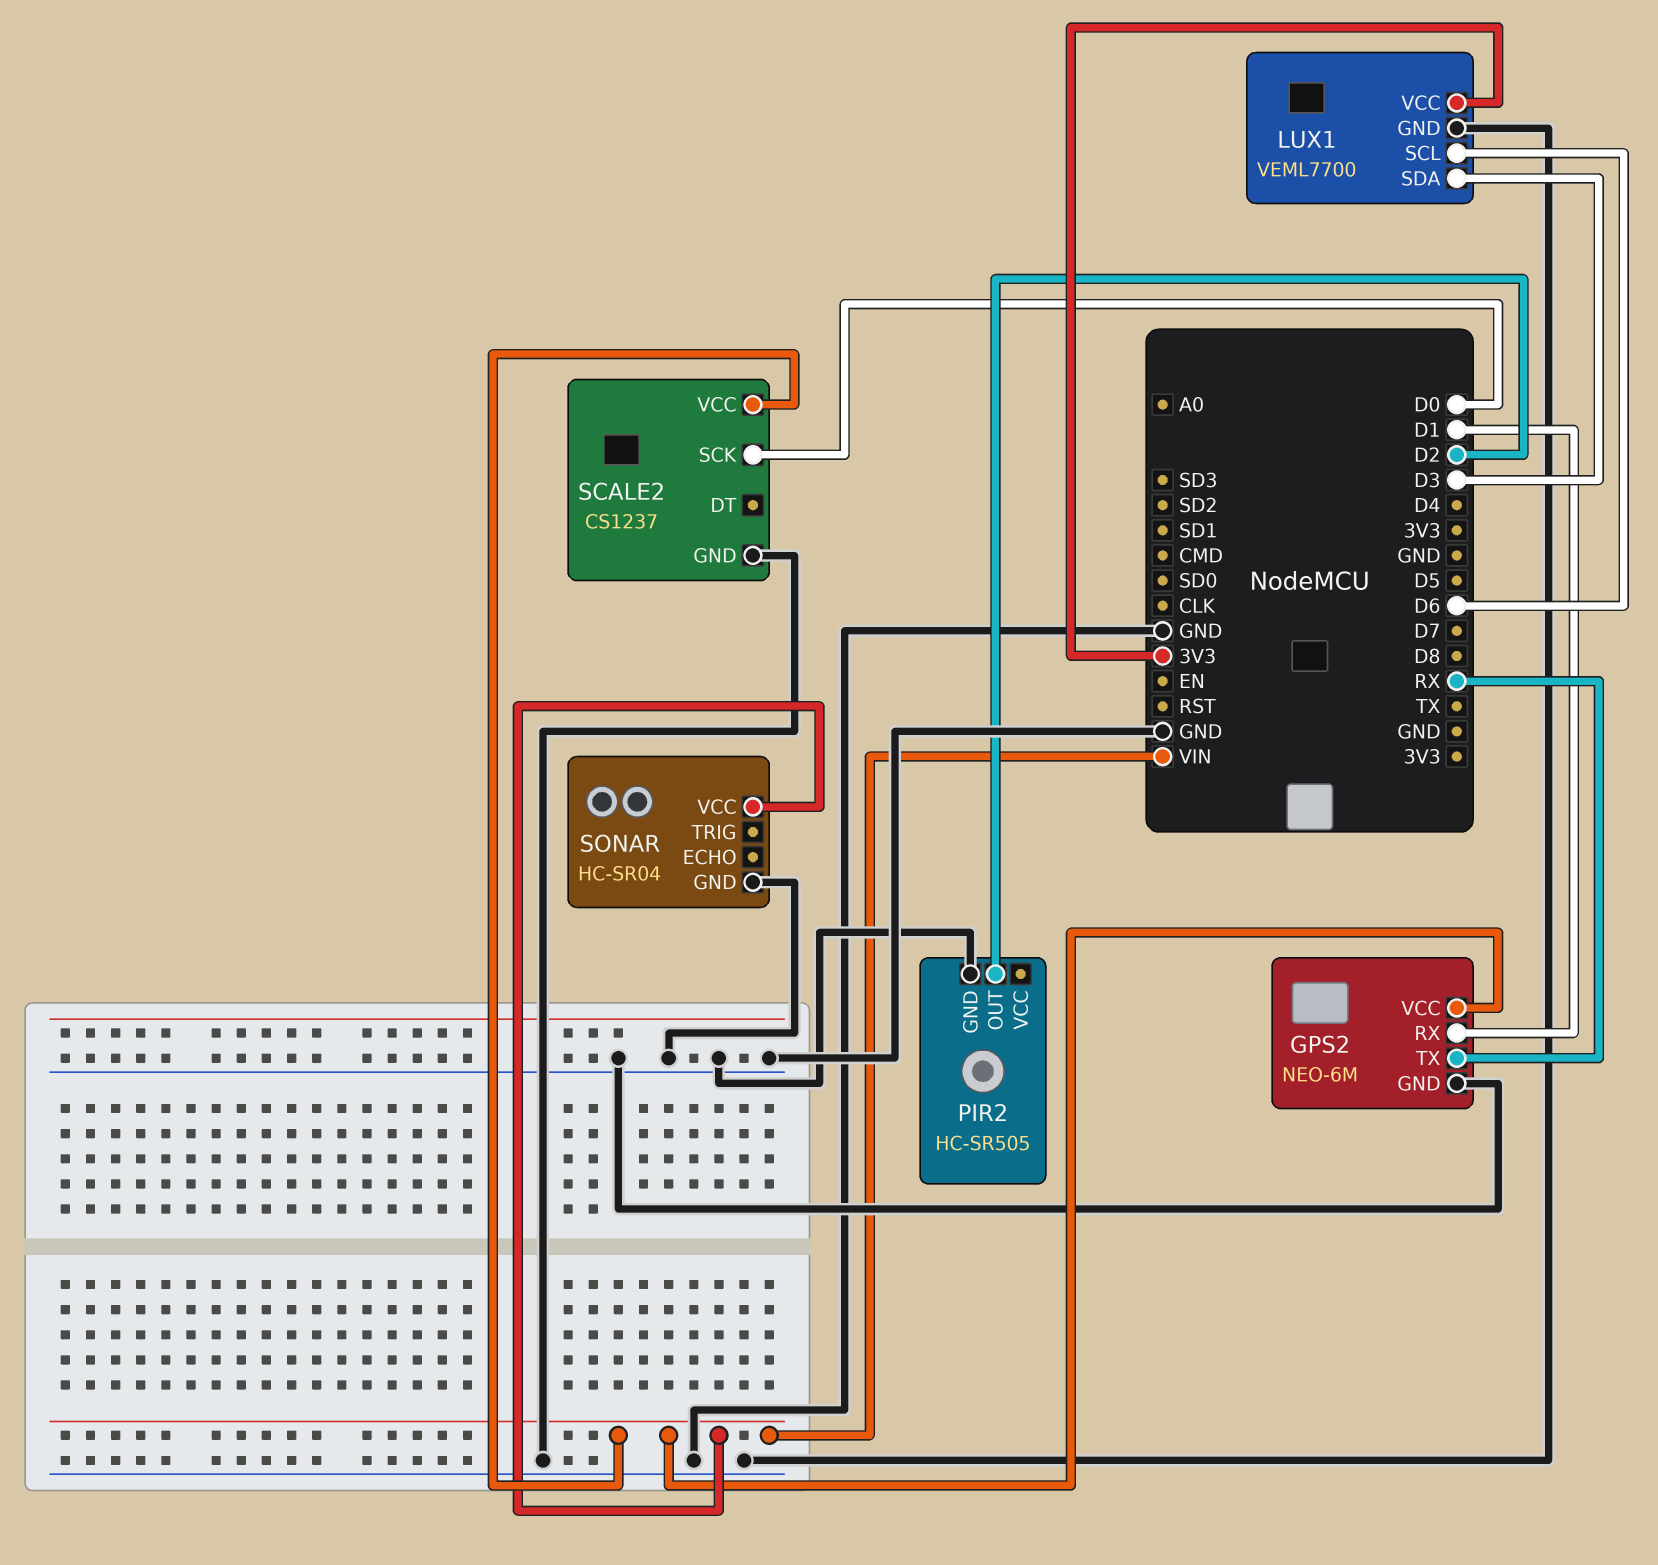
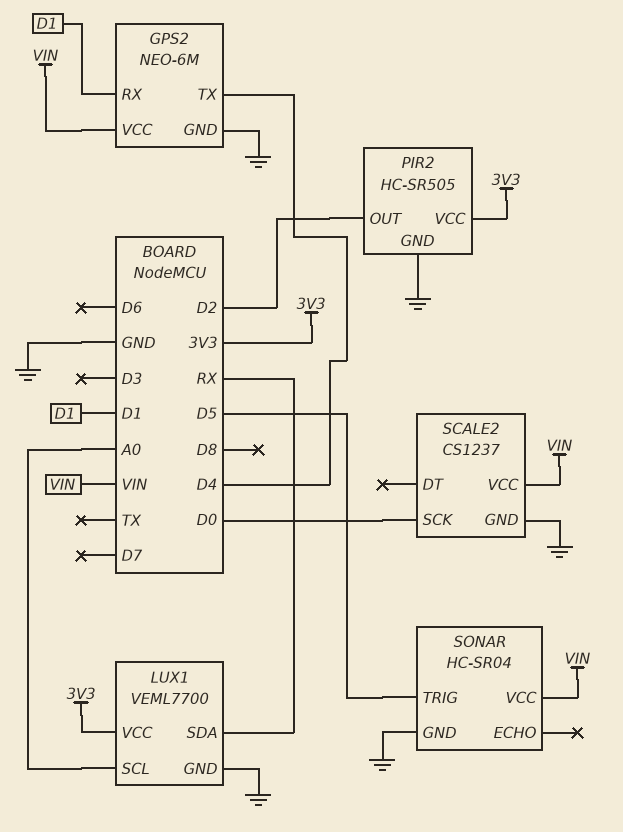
GPS2 pin TX: RX -> D4
LUX1 pin SCL: D6 -> A0
LUX1 pin SDA: D3 -> RX
PIR2 pin VCC: none -> 3V3
SONAR pin TRIG: none -> D5

